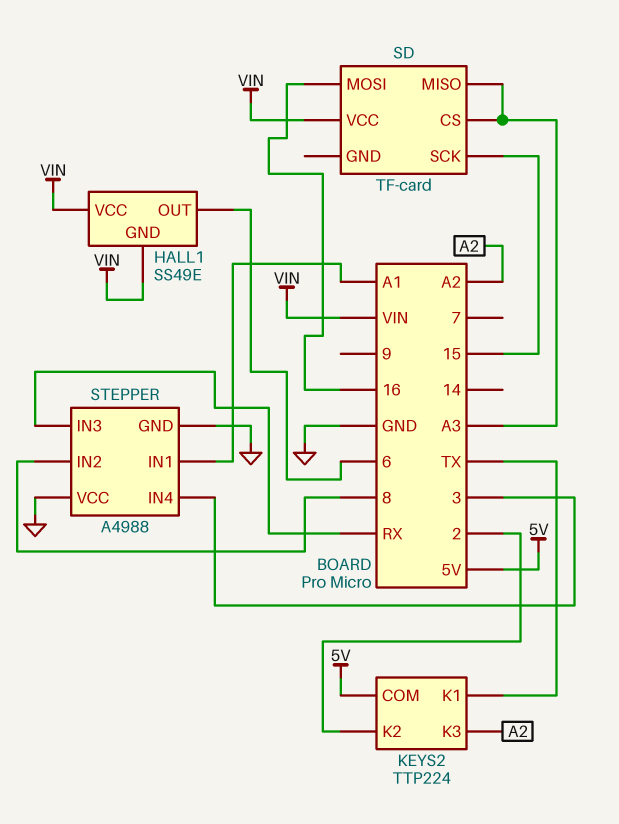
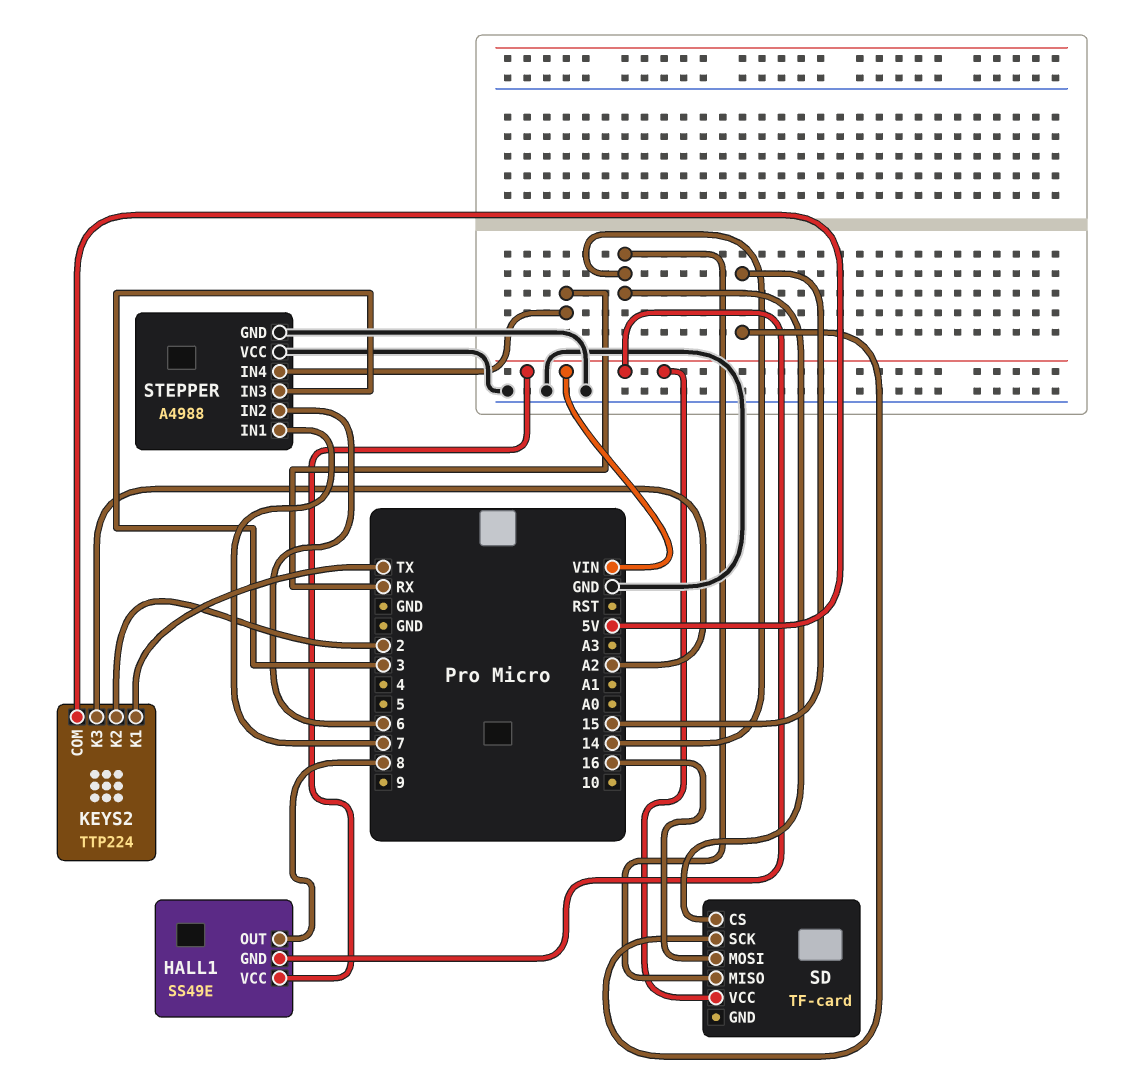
HALL1 pin OUT: 6 -> 8
SD pin CS: A3 -> 14
SD pin MISO: A3 -> 14
STEPPER pin IN1: A1 -> 7
STEPPER pin IN2: 8 -> 6
STEPPER pin IN3: RX -> 3
STEPPER pin IN4: 3 -> RX

